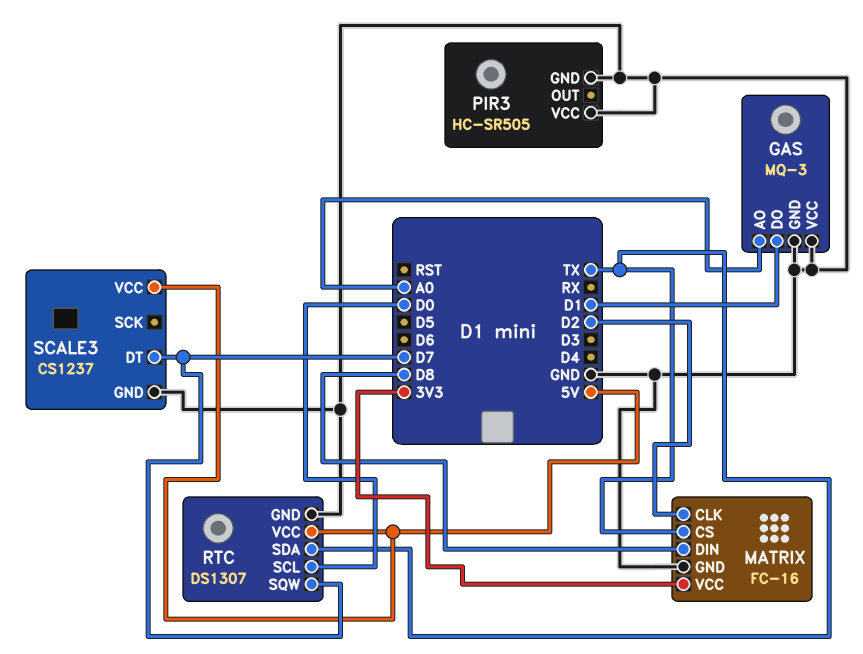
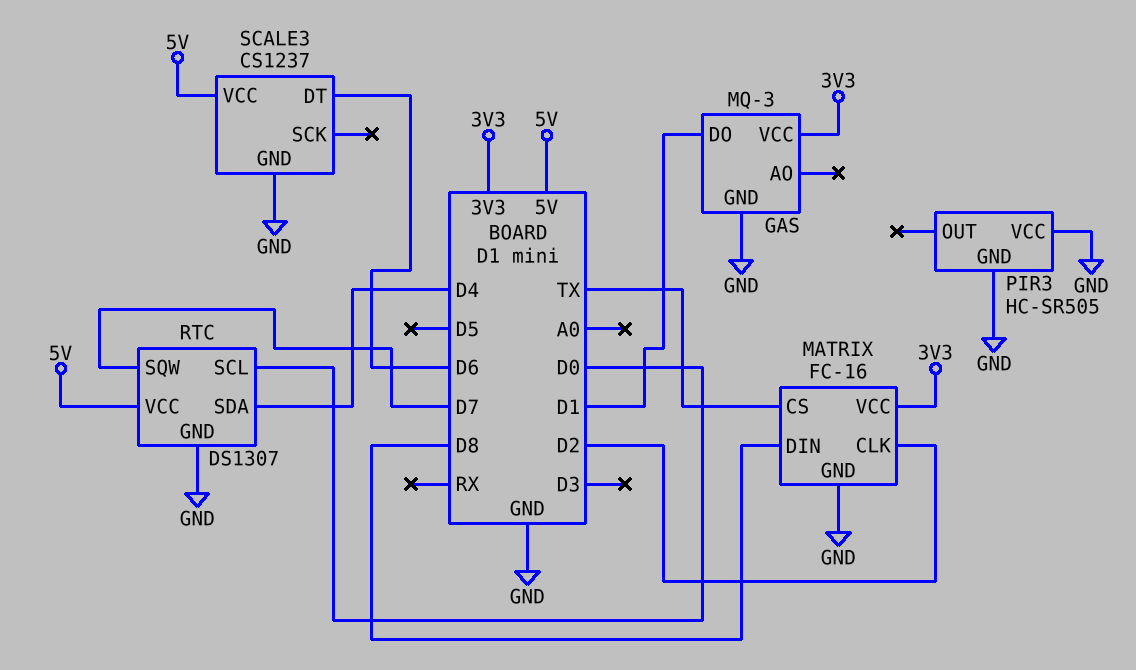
GAS pin AO: A0 -> none
GAS pin VCC: GND -> 3V3
RTC pin SDA: TX -> D4
SCALE3 pin DT: D7 -> D6

